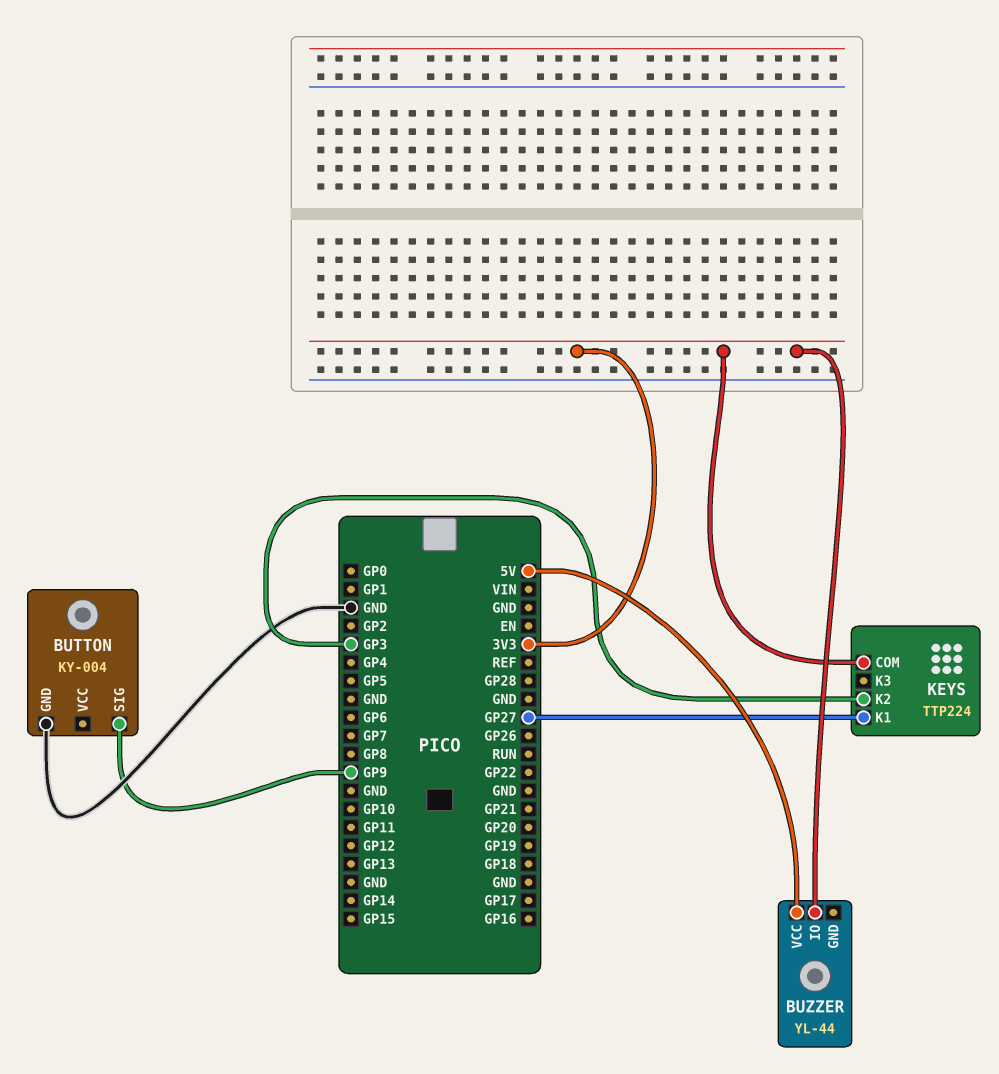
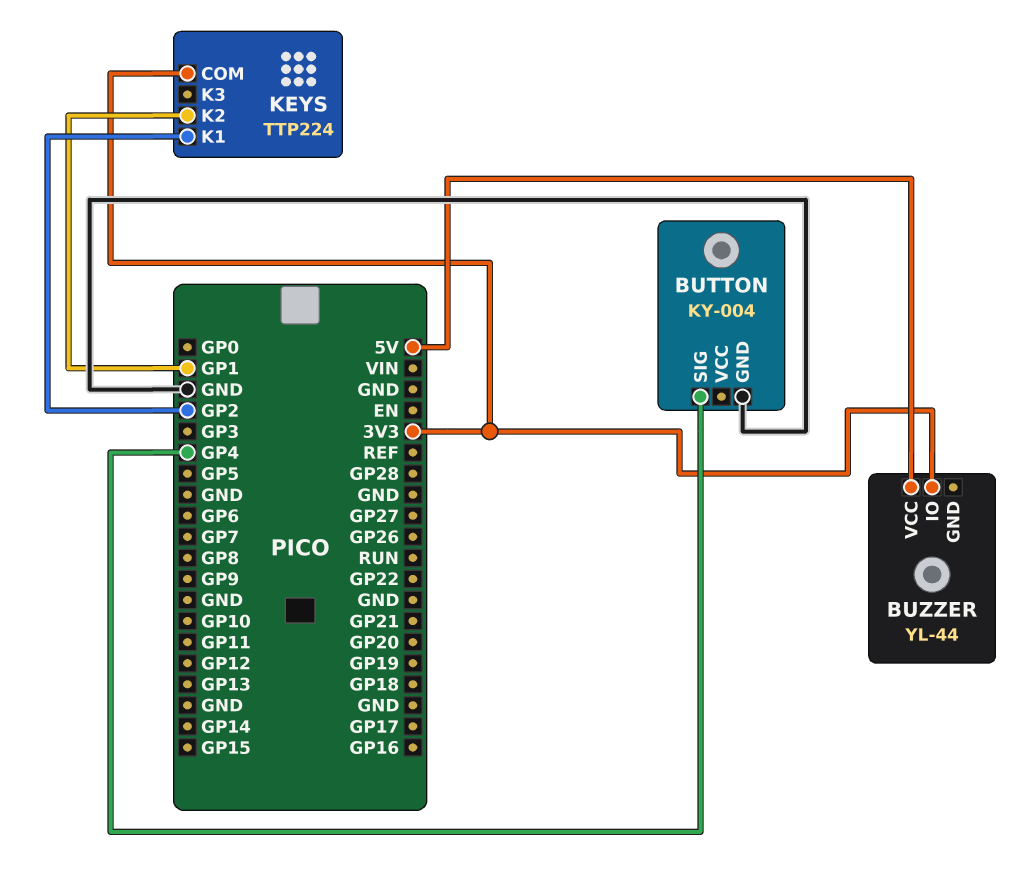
BUTTON pin SIG: GP9 -> GP4
KEYS pin K1: GP27 -> GP2
KEYS pin K2: GP3 -> GP1

